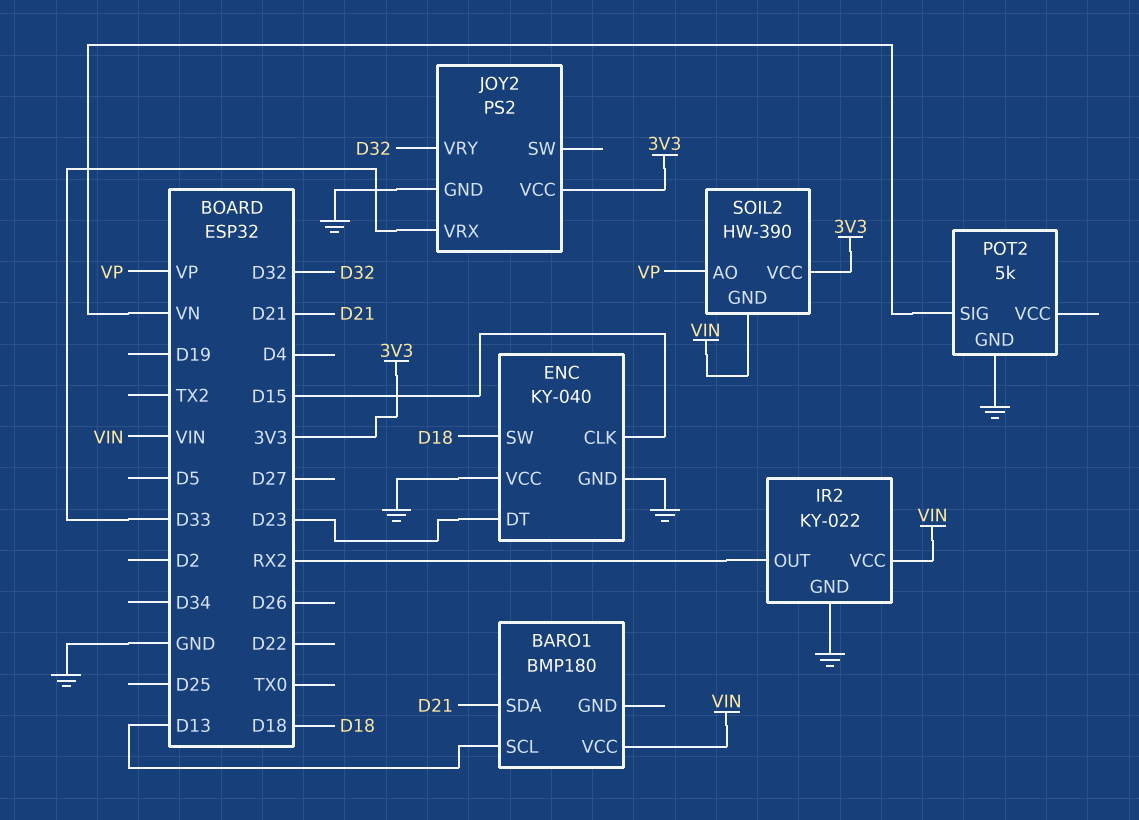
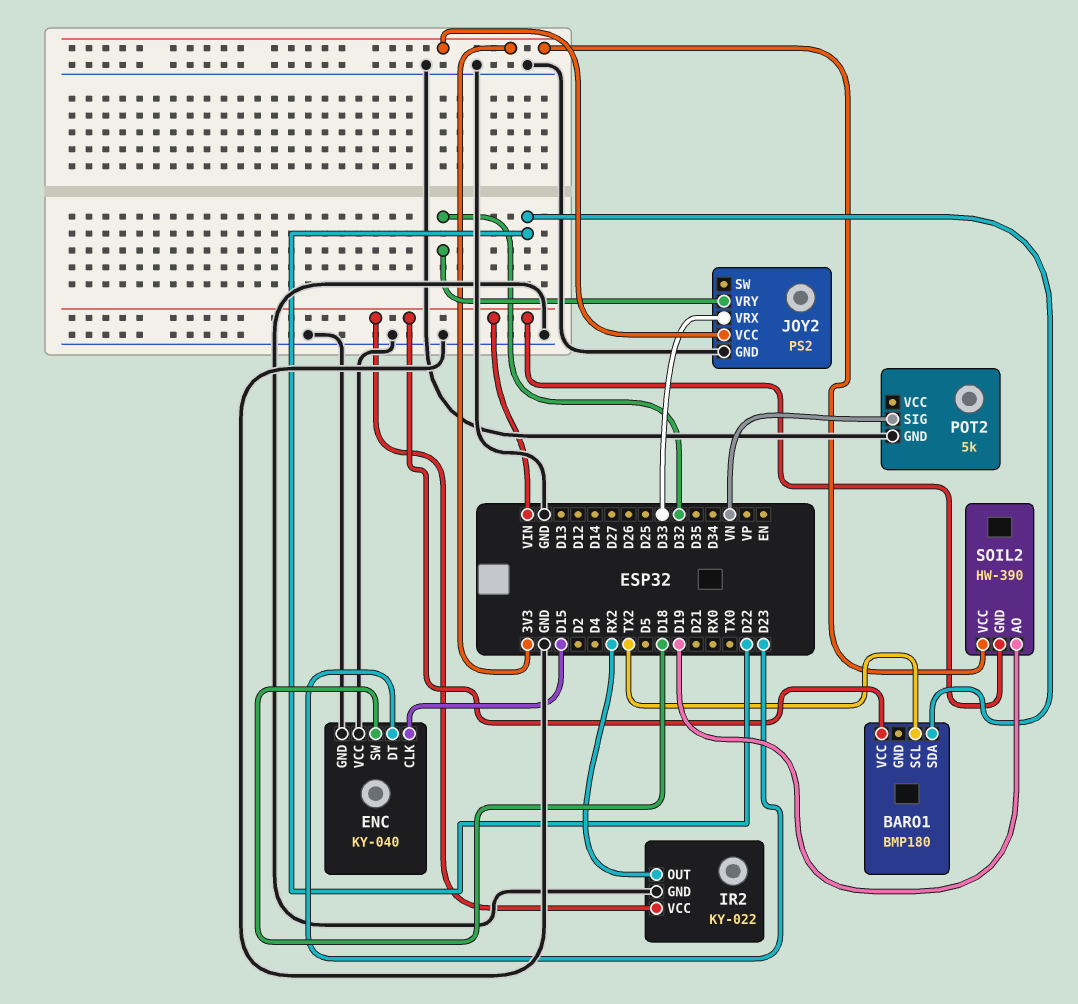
BARO1 pin SCL: D13 -> TX2
BARO1 pin SDA: D21 -> D22
SOIL2 pin AO: VP -> D19

